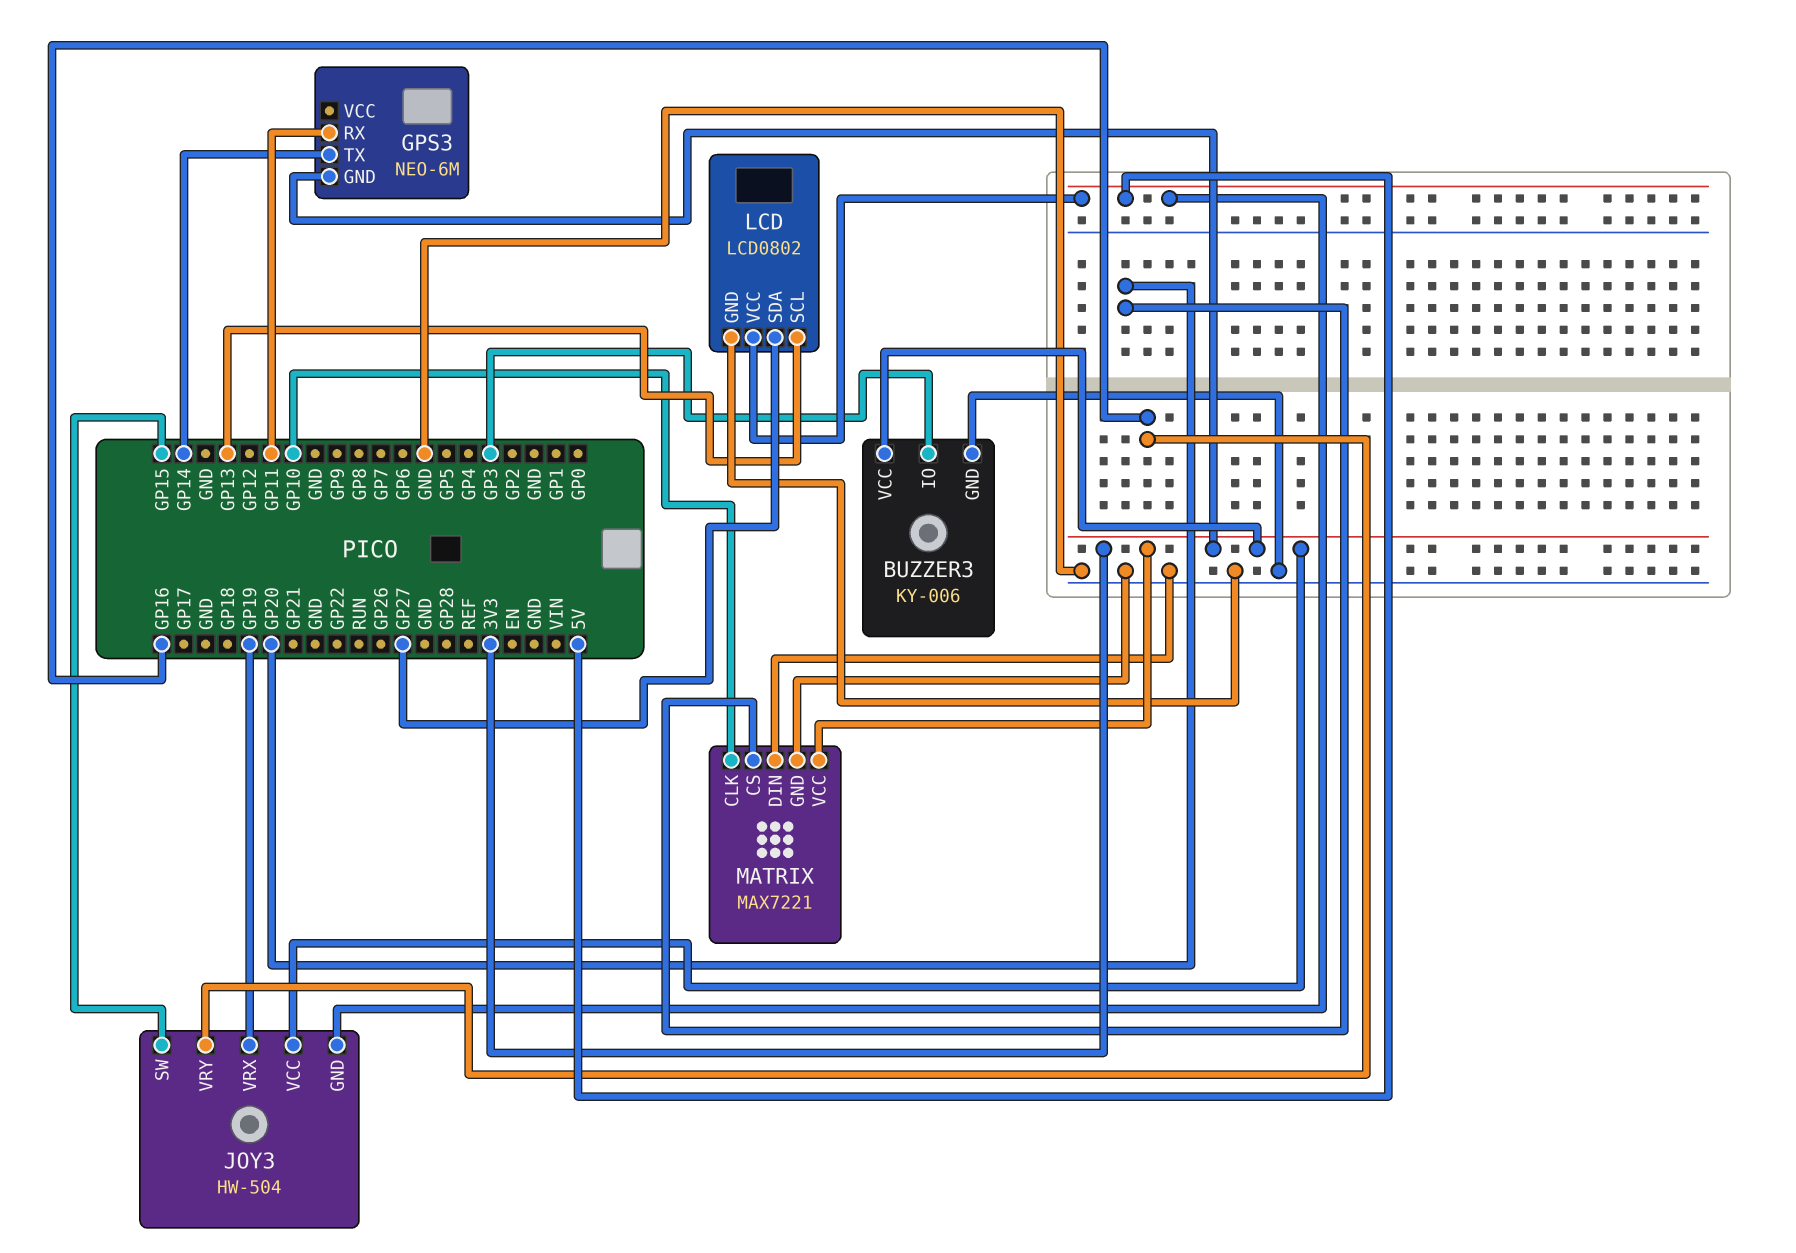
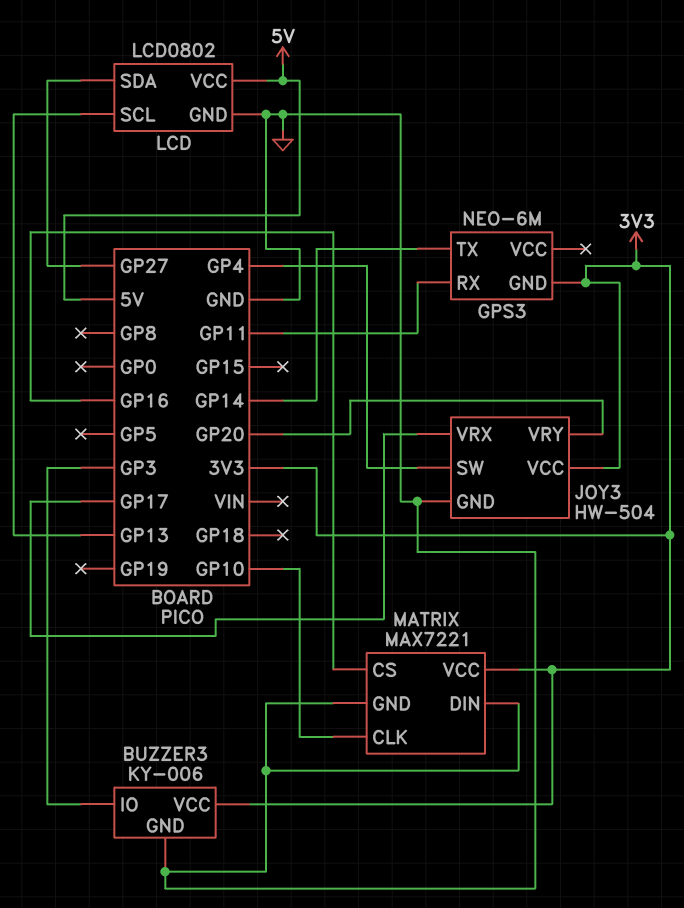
JOY3 pin GND: 5V -> GND
JOY3 pin SW: GP15 -> GP4
JOY3 pin VRX: GP19 -> GP17
JOY3 pin VRY: GP16 -> GP20
MATRIX pin CS: GP20 -> GP16

